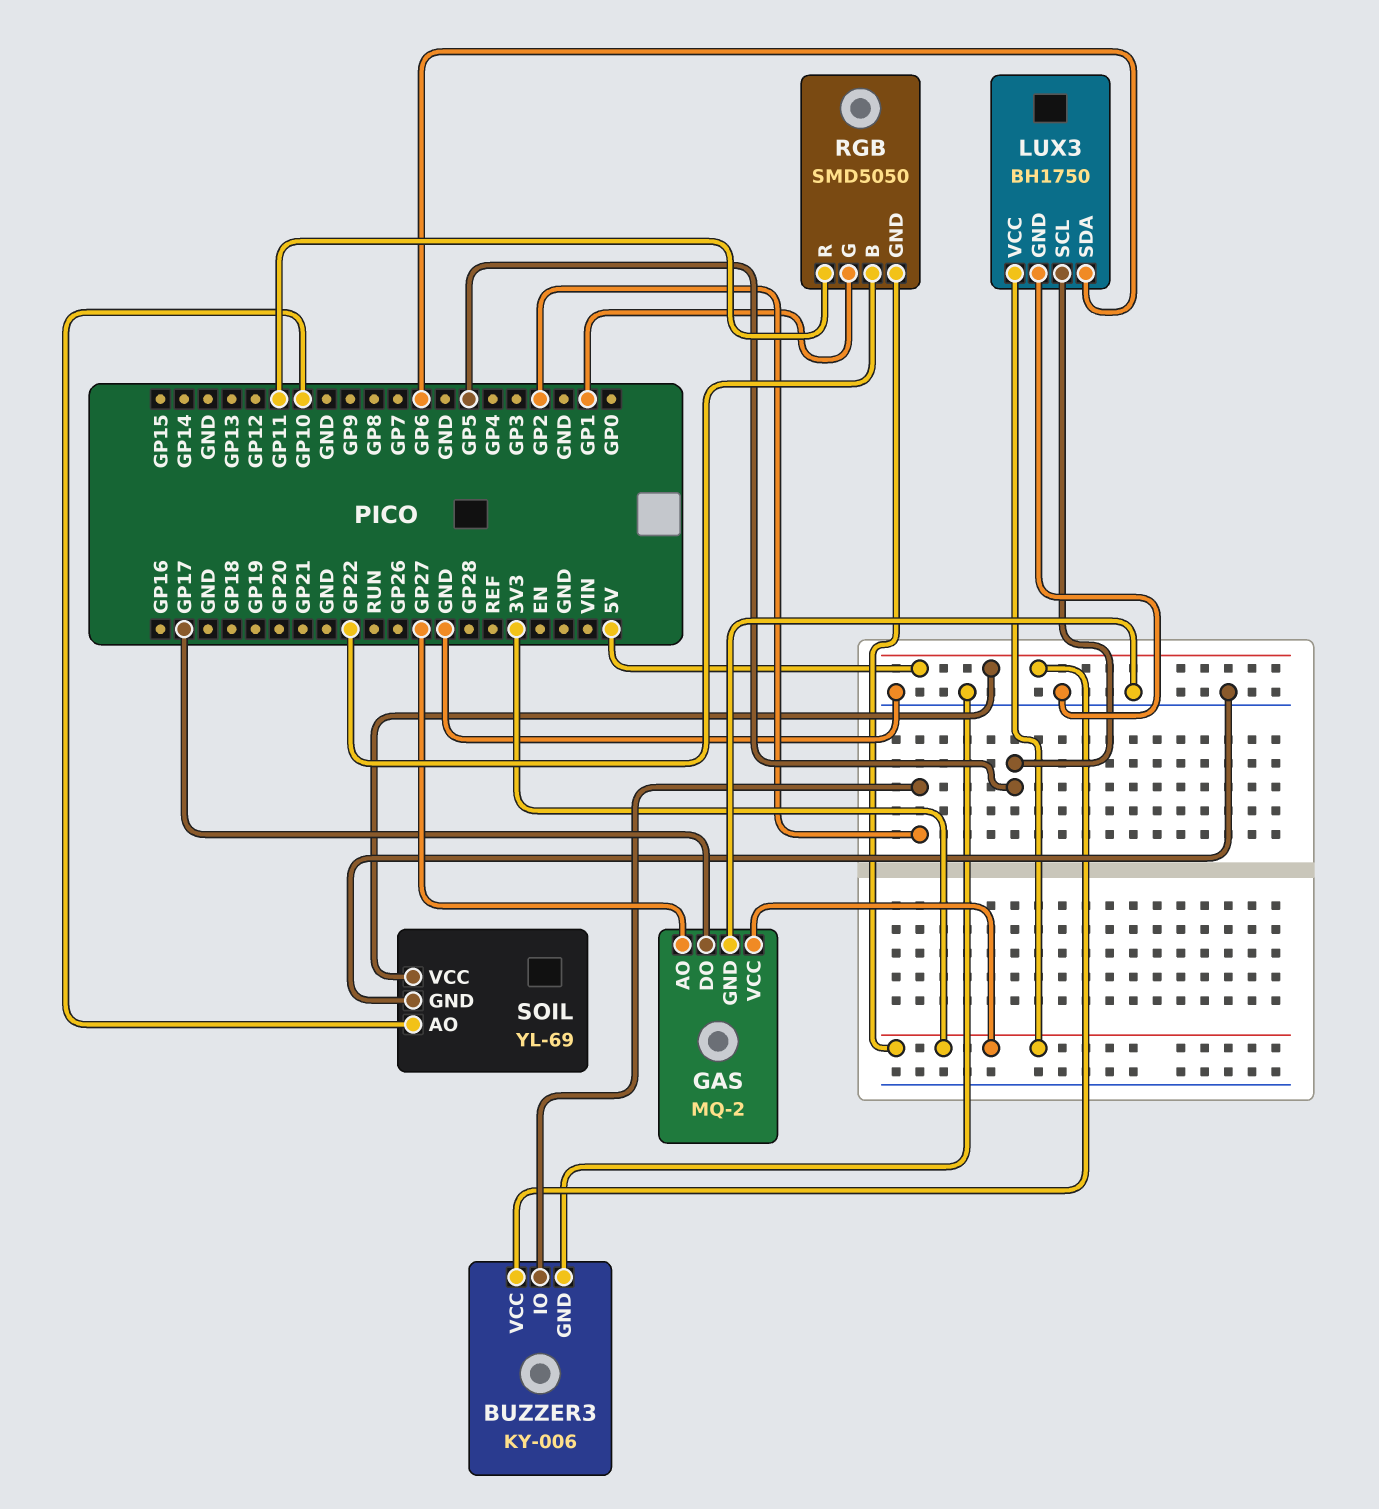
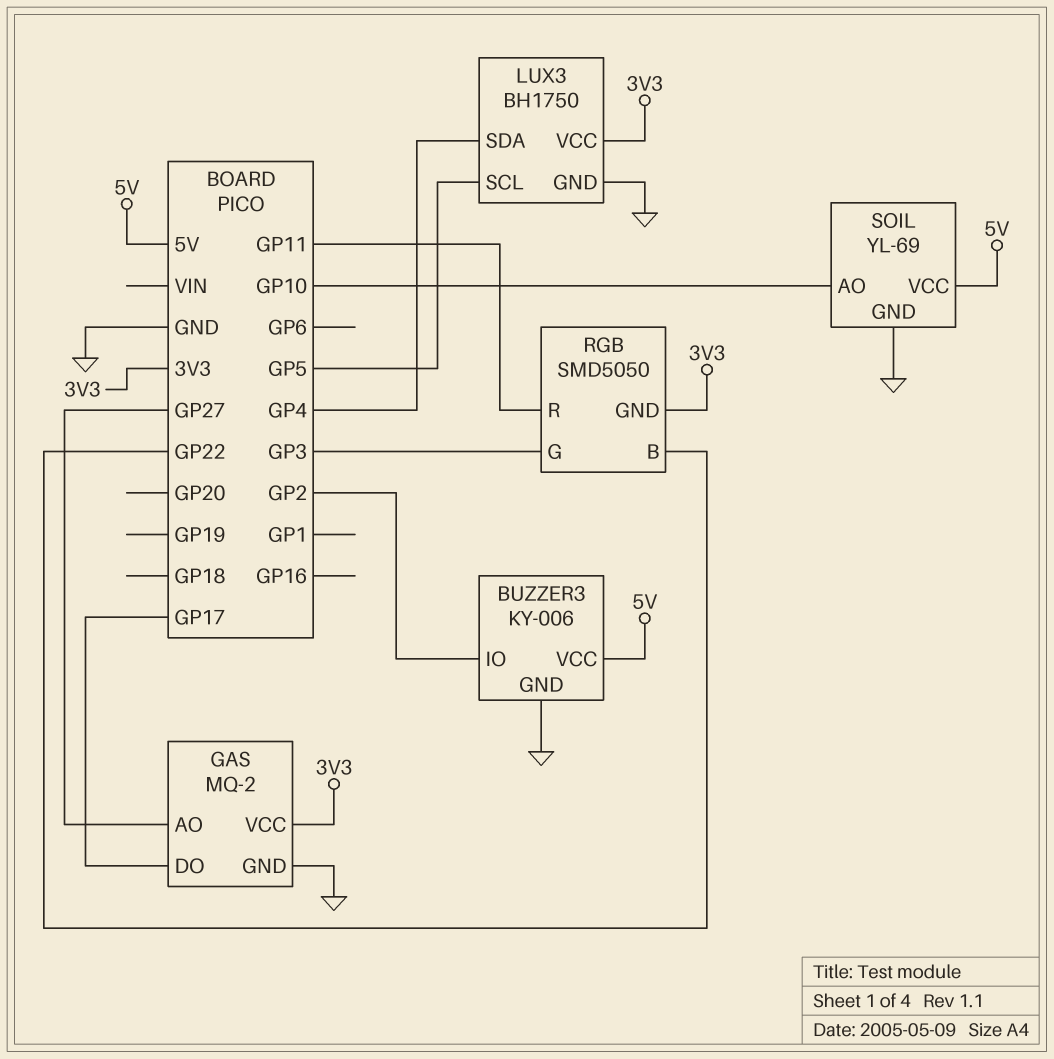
LUX3 pin SDA: GP6 -> GP4
RGB pin G: GP1 -> GP3

